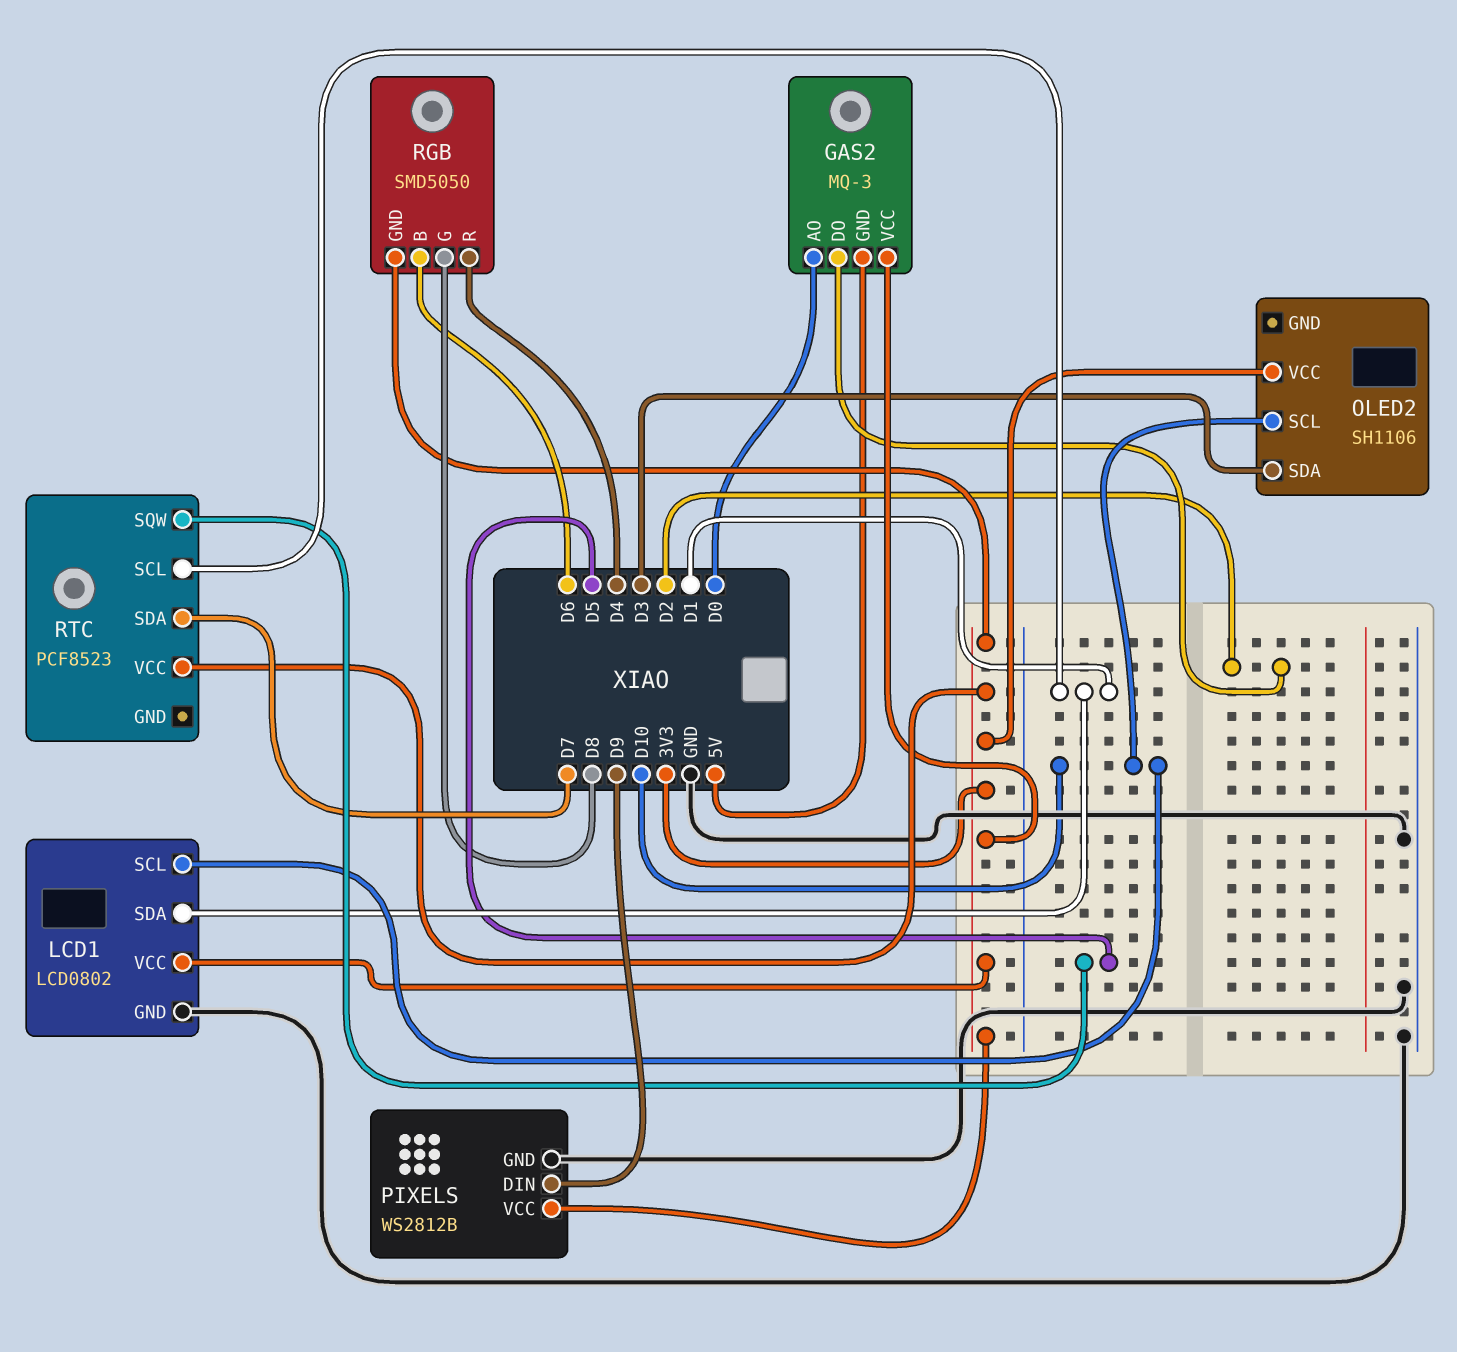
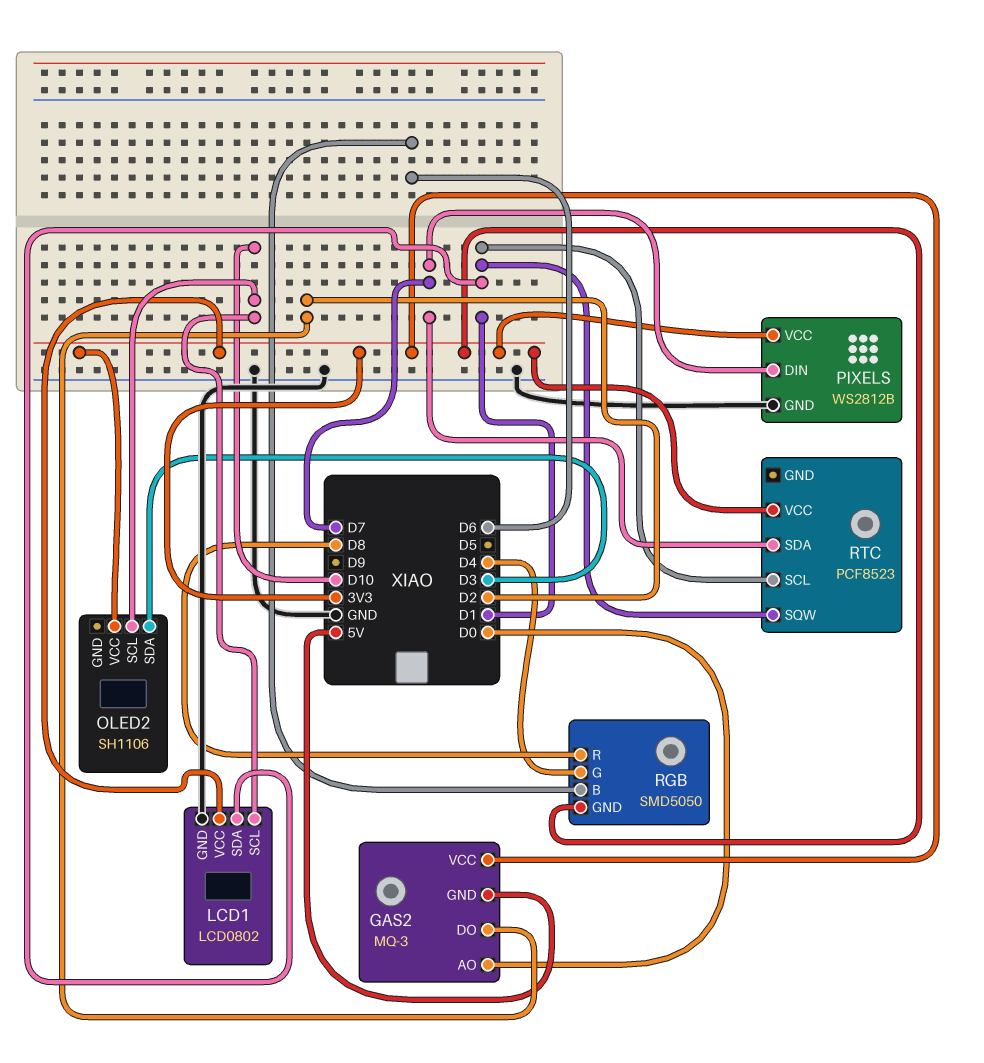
PIXELS pin DIN: D9 -> D7
RGB pin G: D8 -> D4
RGB pin R: D4 -> D8
RTC pin SQW: D5 -> D1

